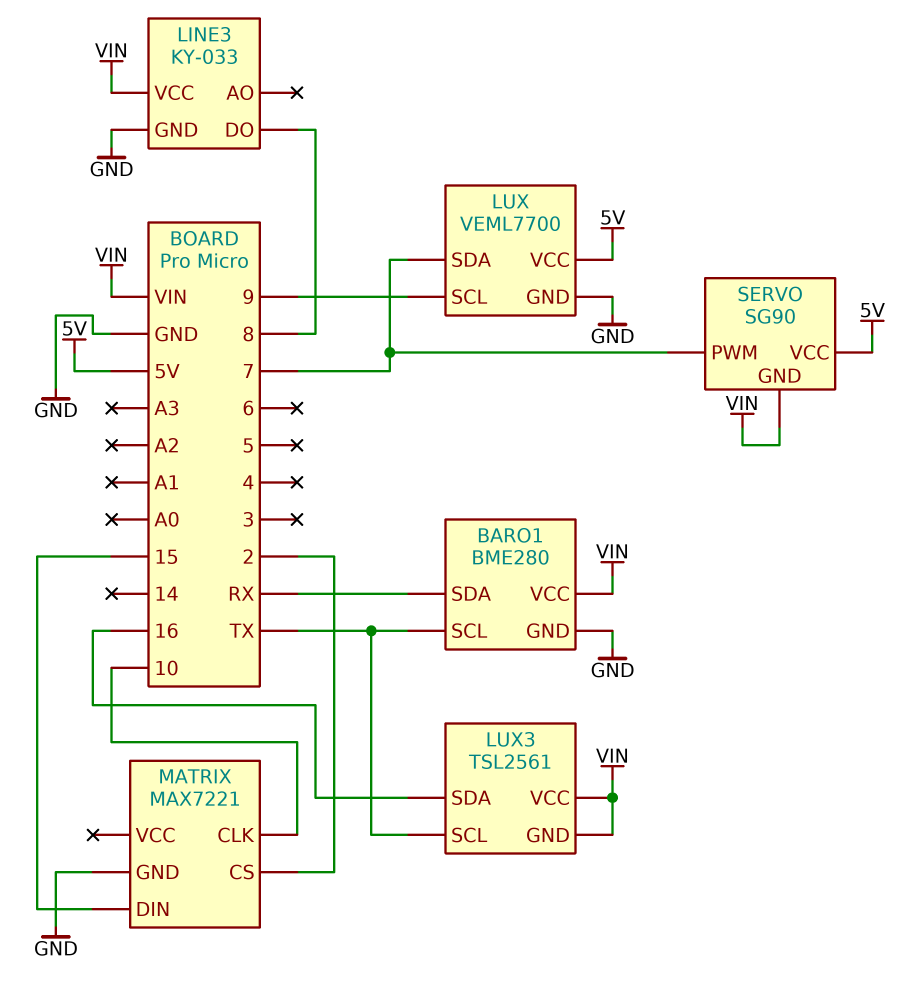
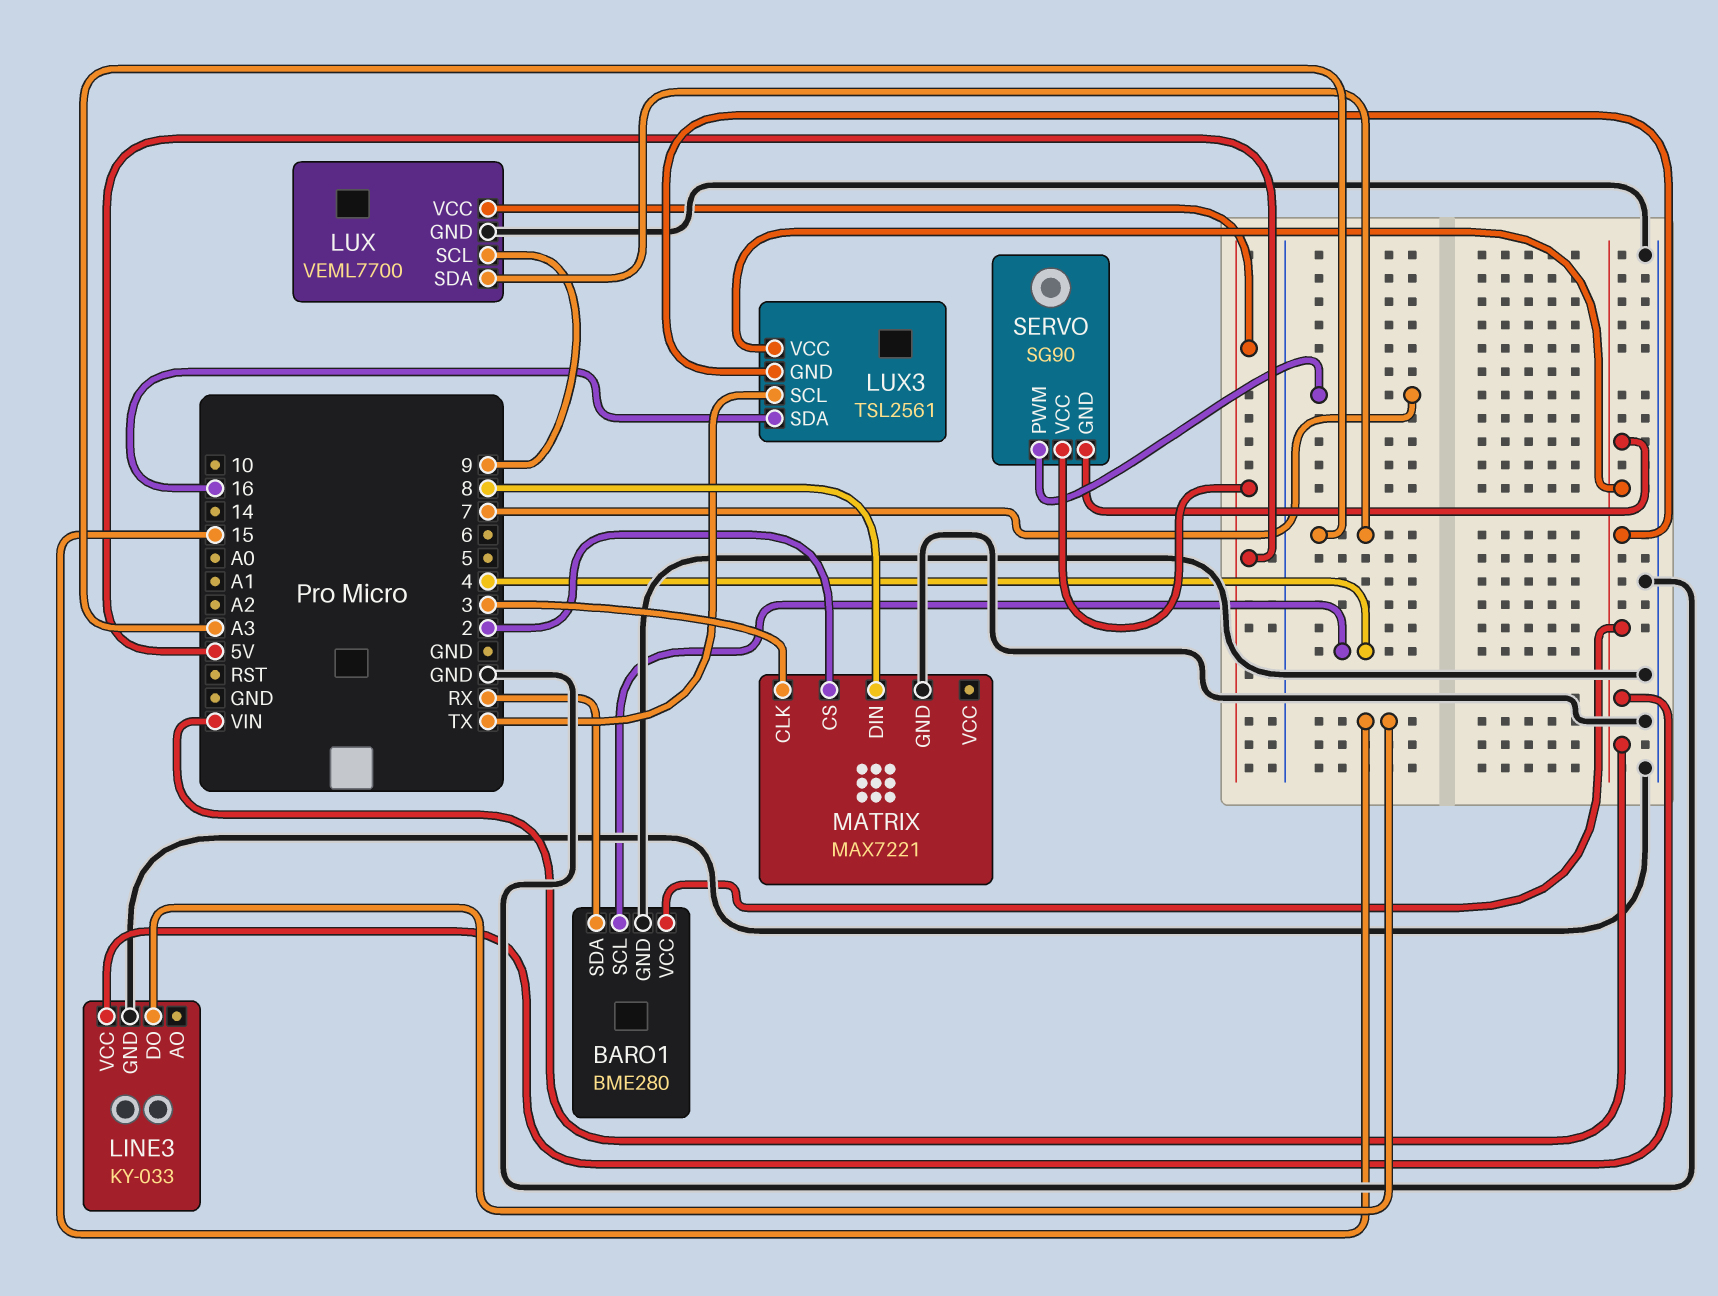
BARO1 pin SCL: TX -> 4
LINE3 pin DO: 8 -> 15
LUX pin SDA: 7 -> A3
MATRIX pin CLK: 10 -> 3
MATRIX pin DIN: 15 -> 8

